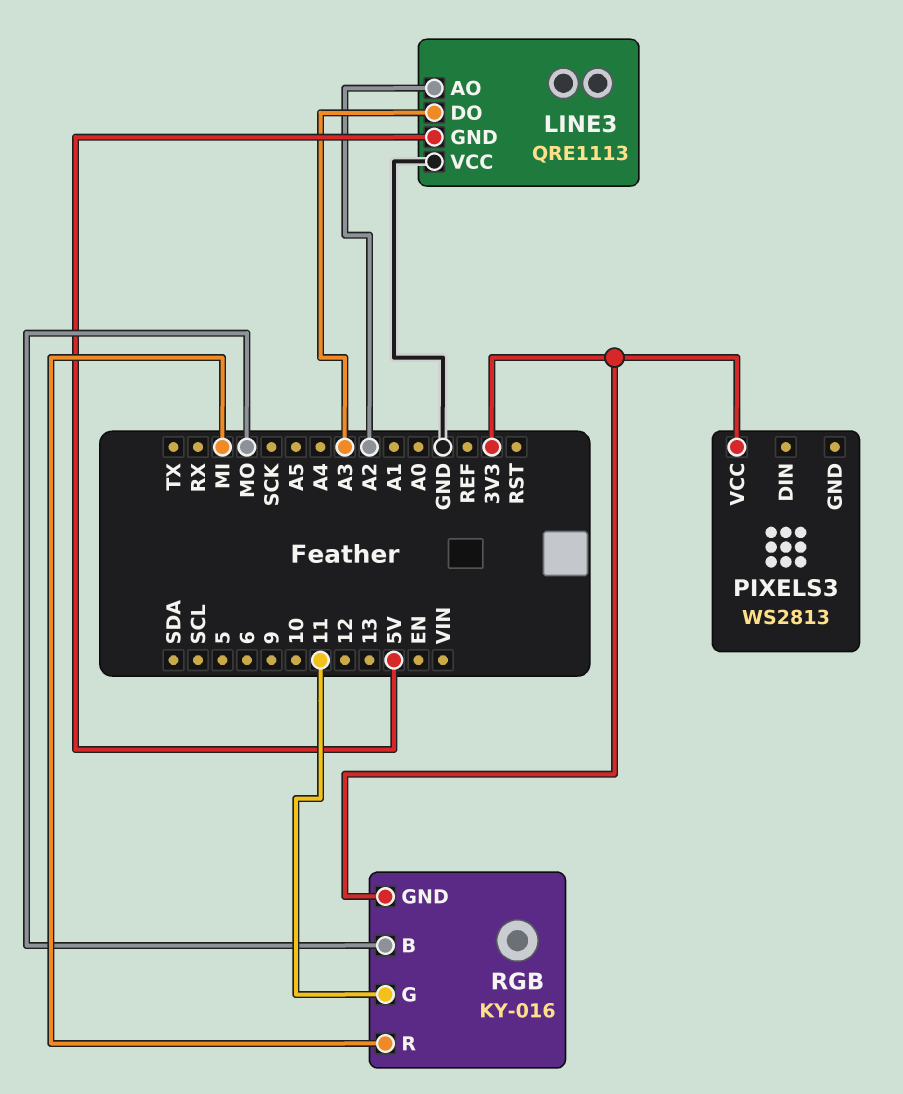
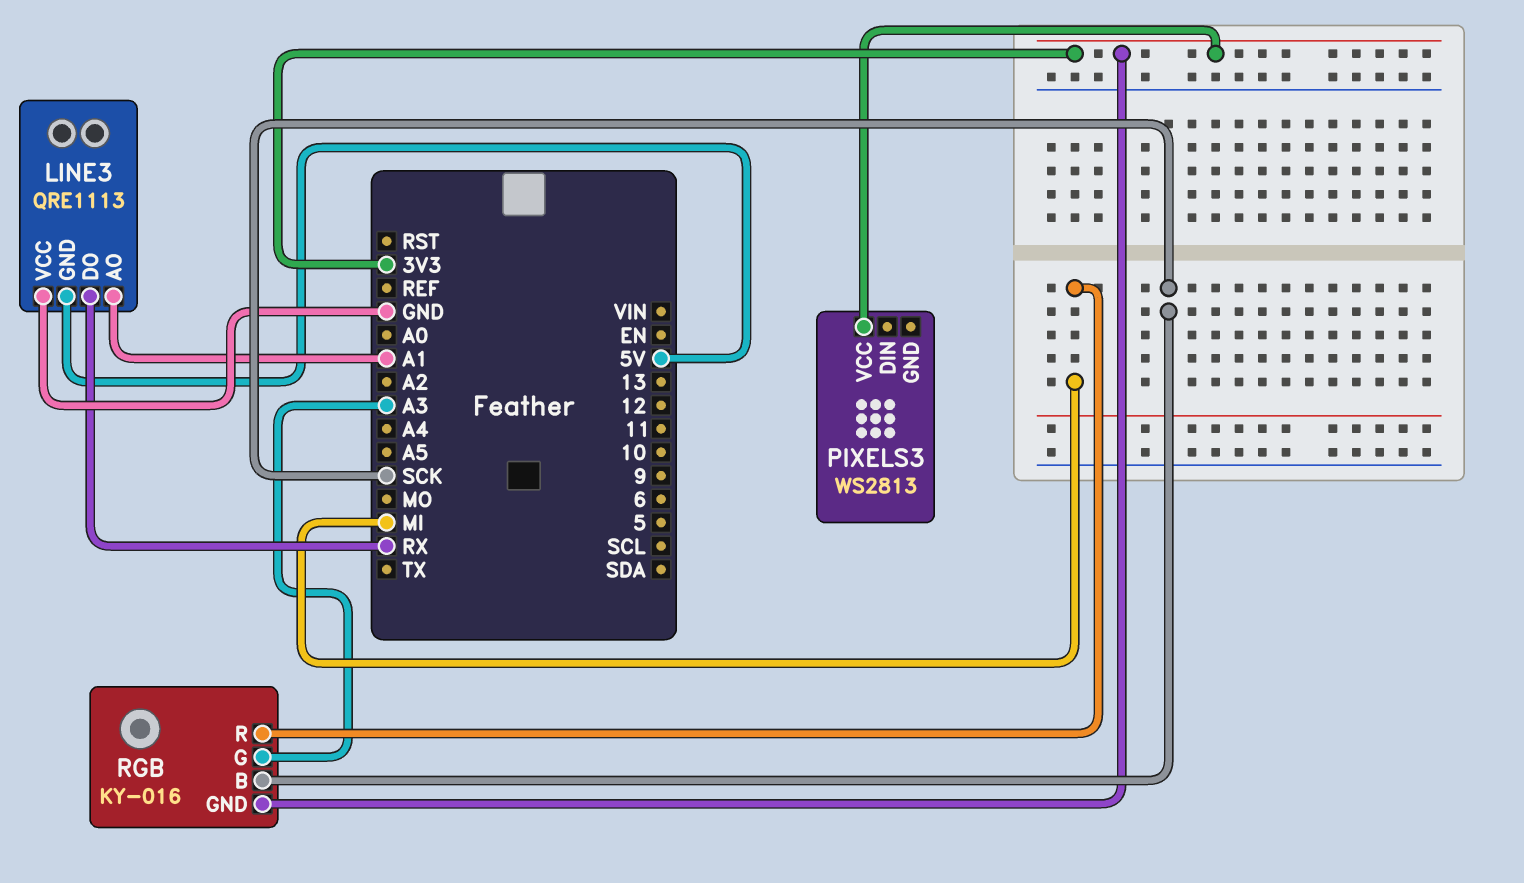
LINE3 pin AO: A2 -> A1
LINE3 pin DO: A3 -> RX
RGB pin B: MO -> SCK
RGB pin G: 11 -> A3

